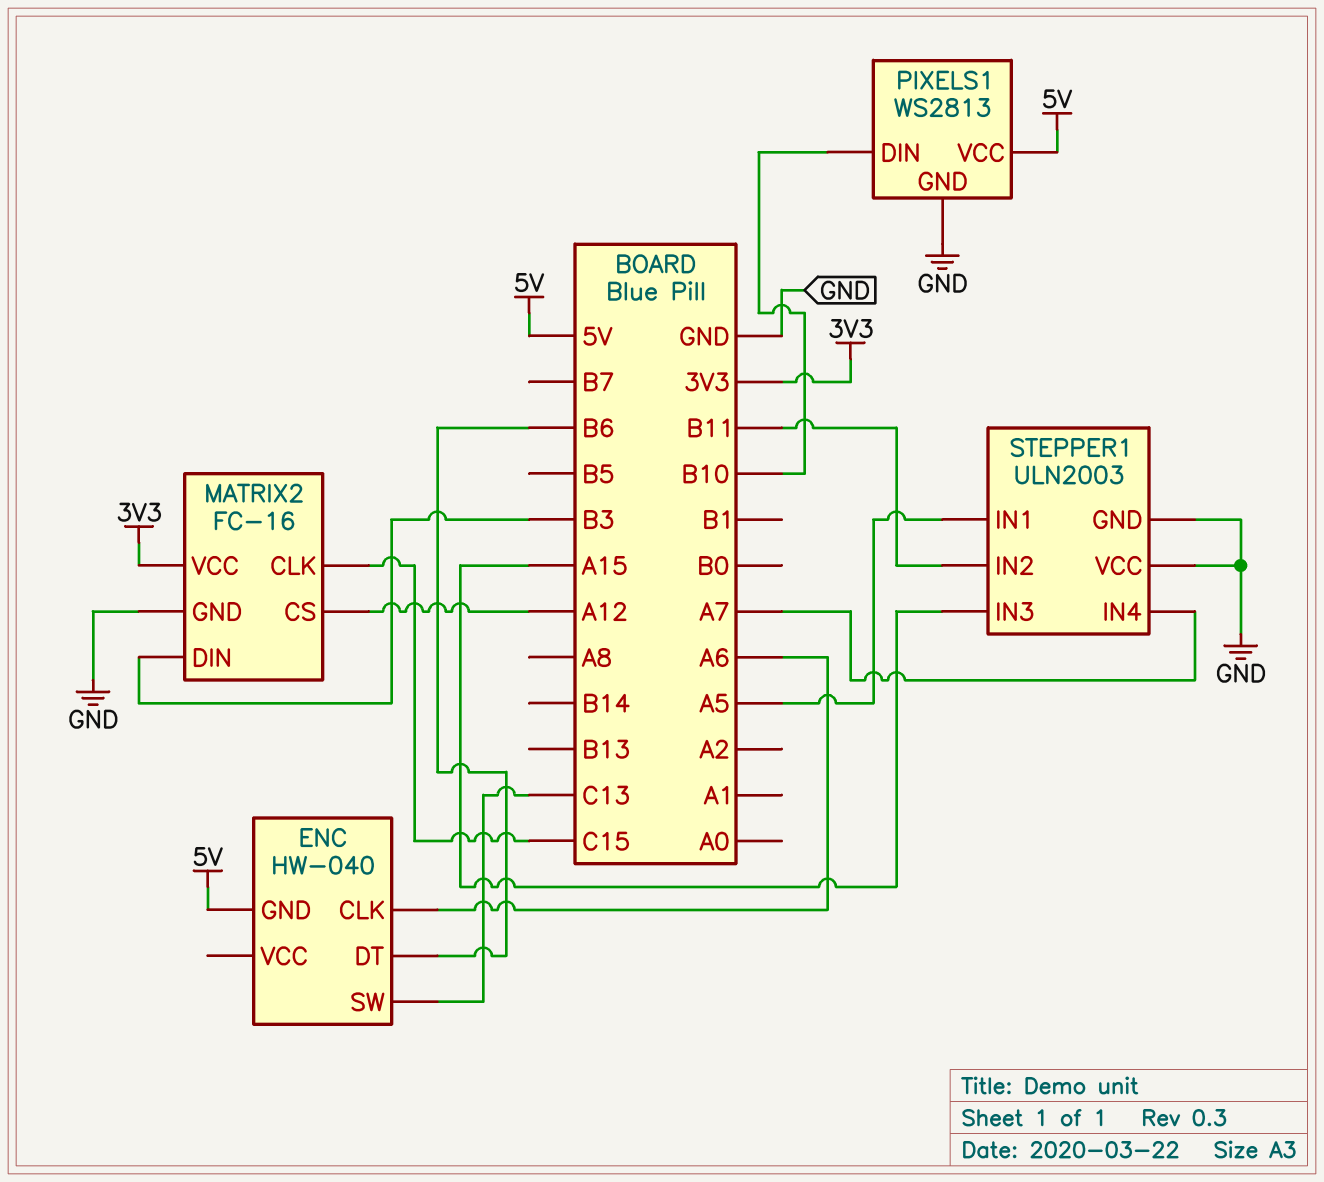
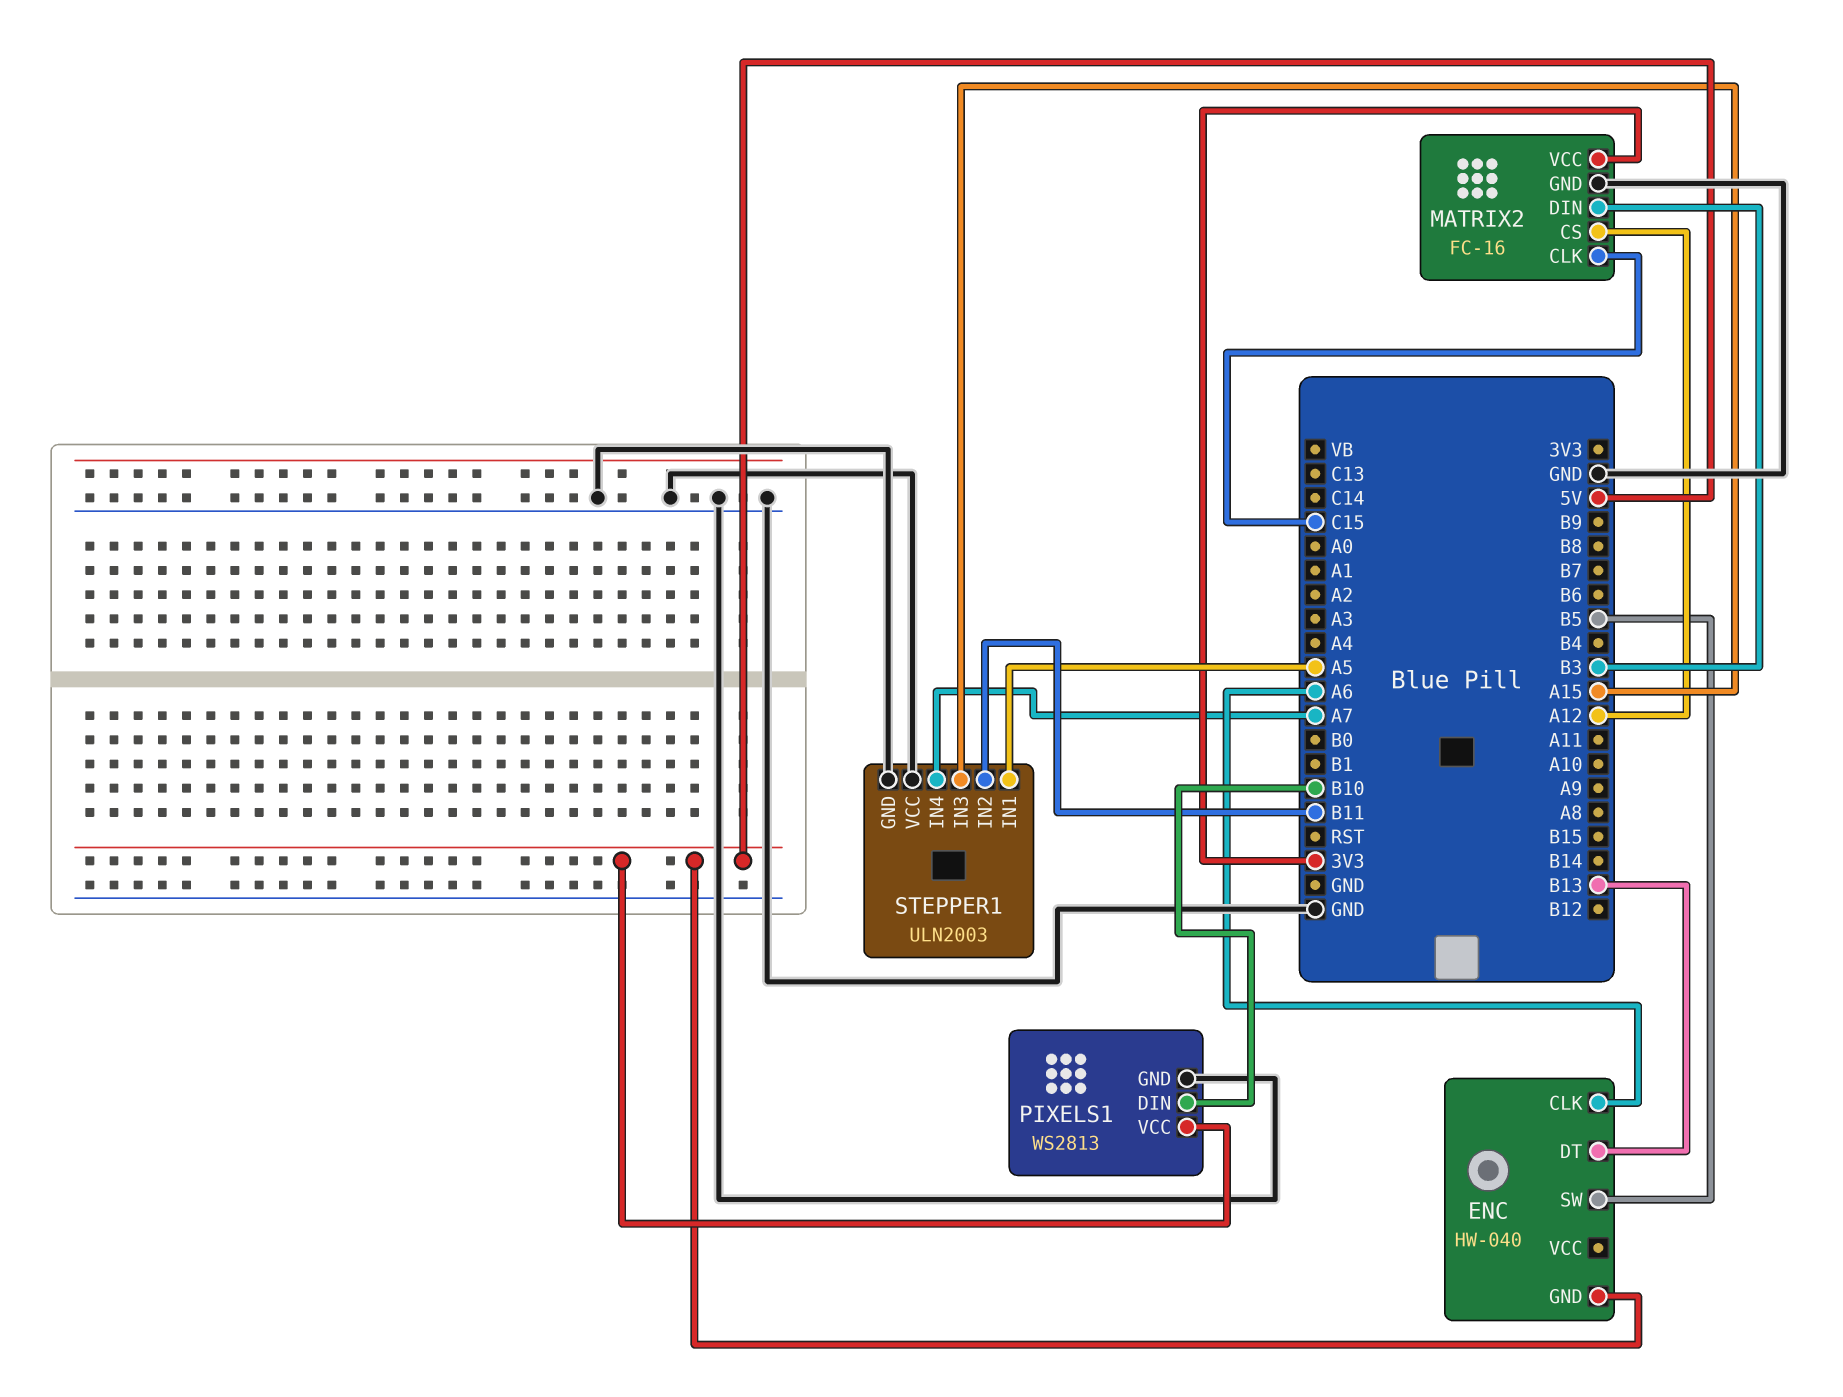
ENC pin DT: B6 -> B13
ENC pin SW: C13 -> B5

